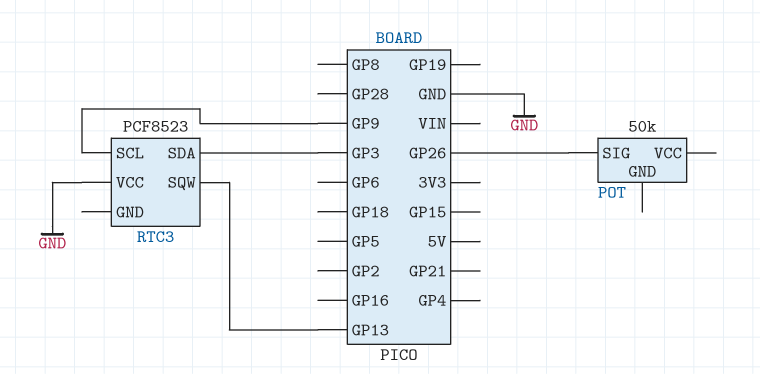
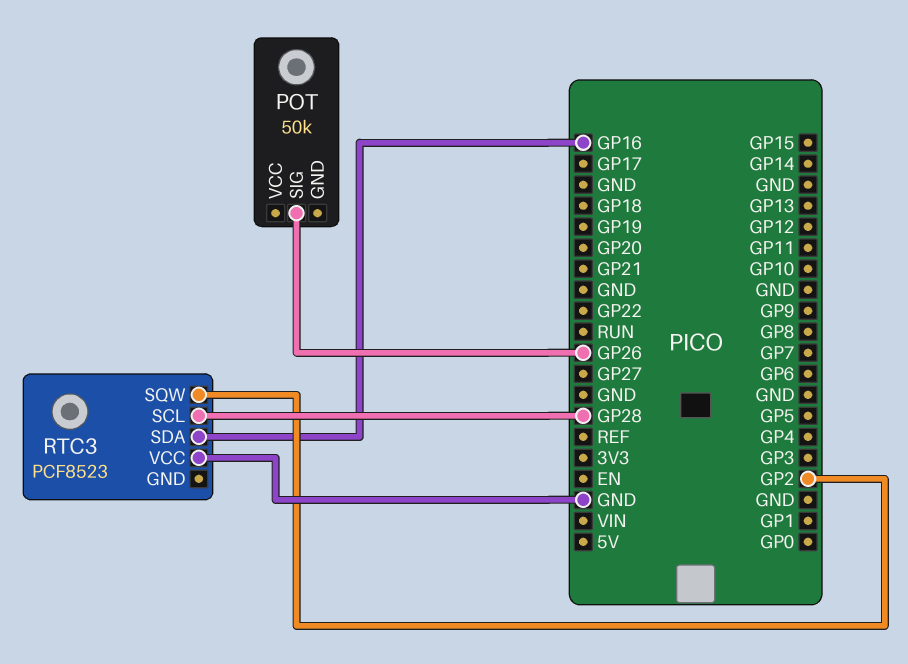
RTC3 pin SCL: GP9 -> GP28
RTC3 pin SDA: GP3 -> GP16
RTC3 pin SQW: GP13 -> GP2

